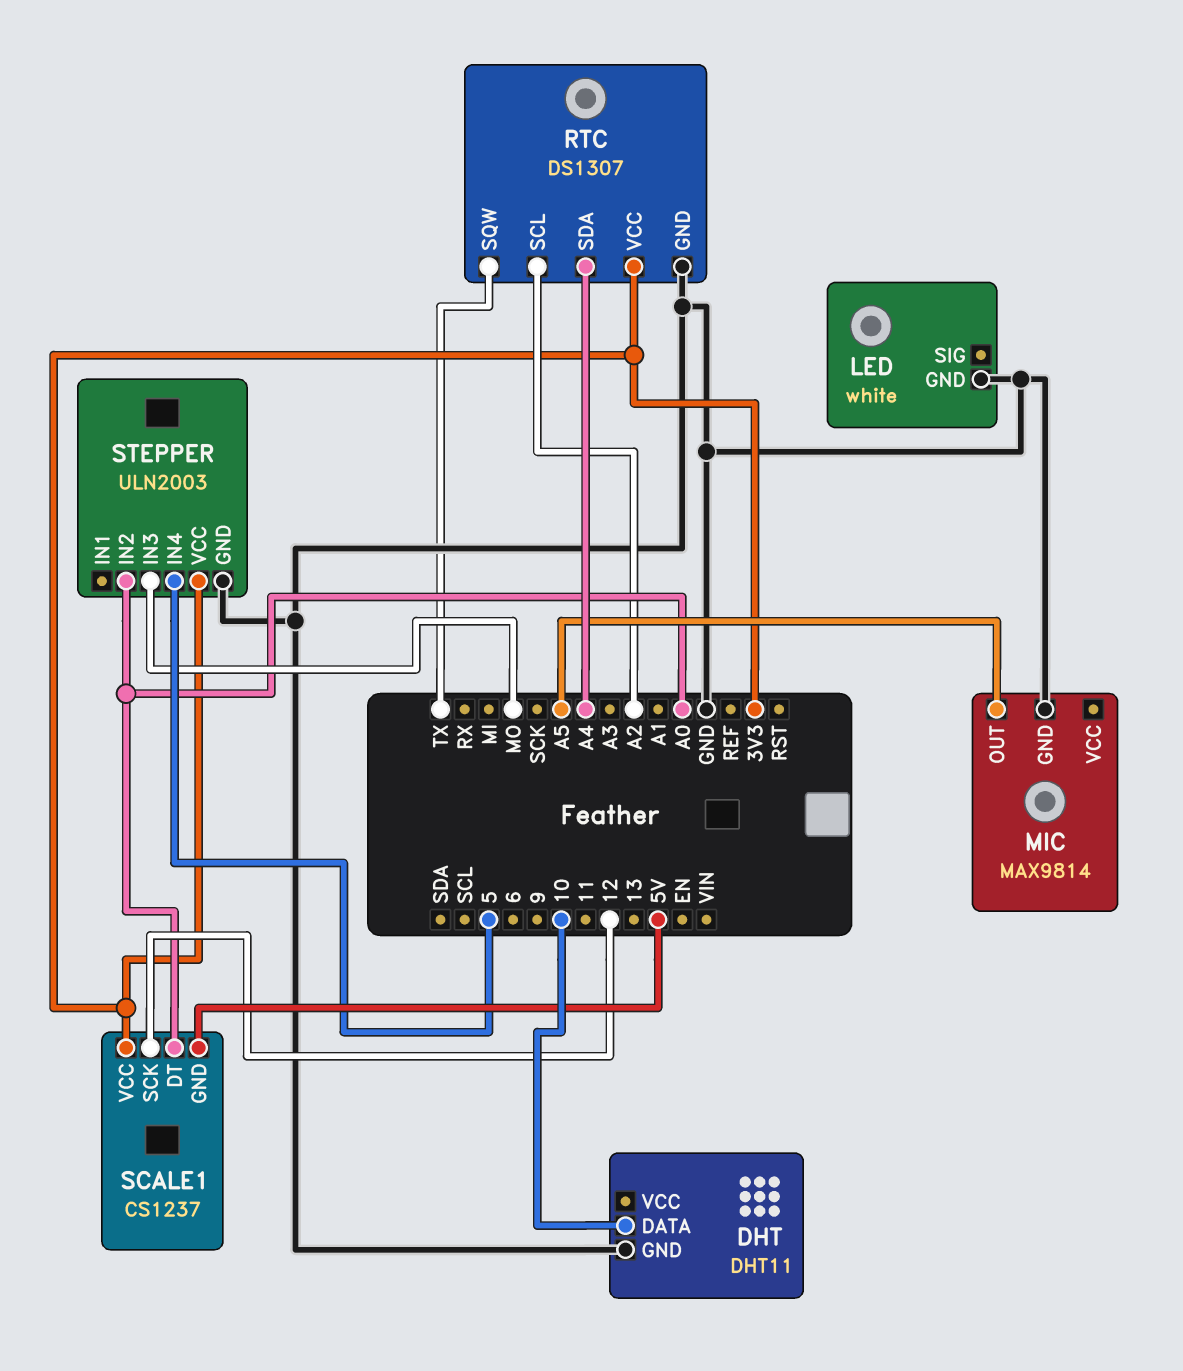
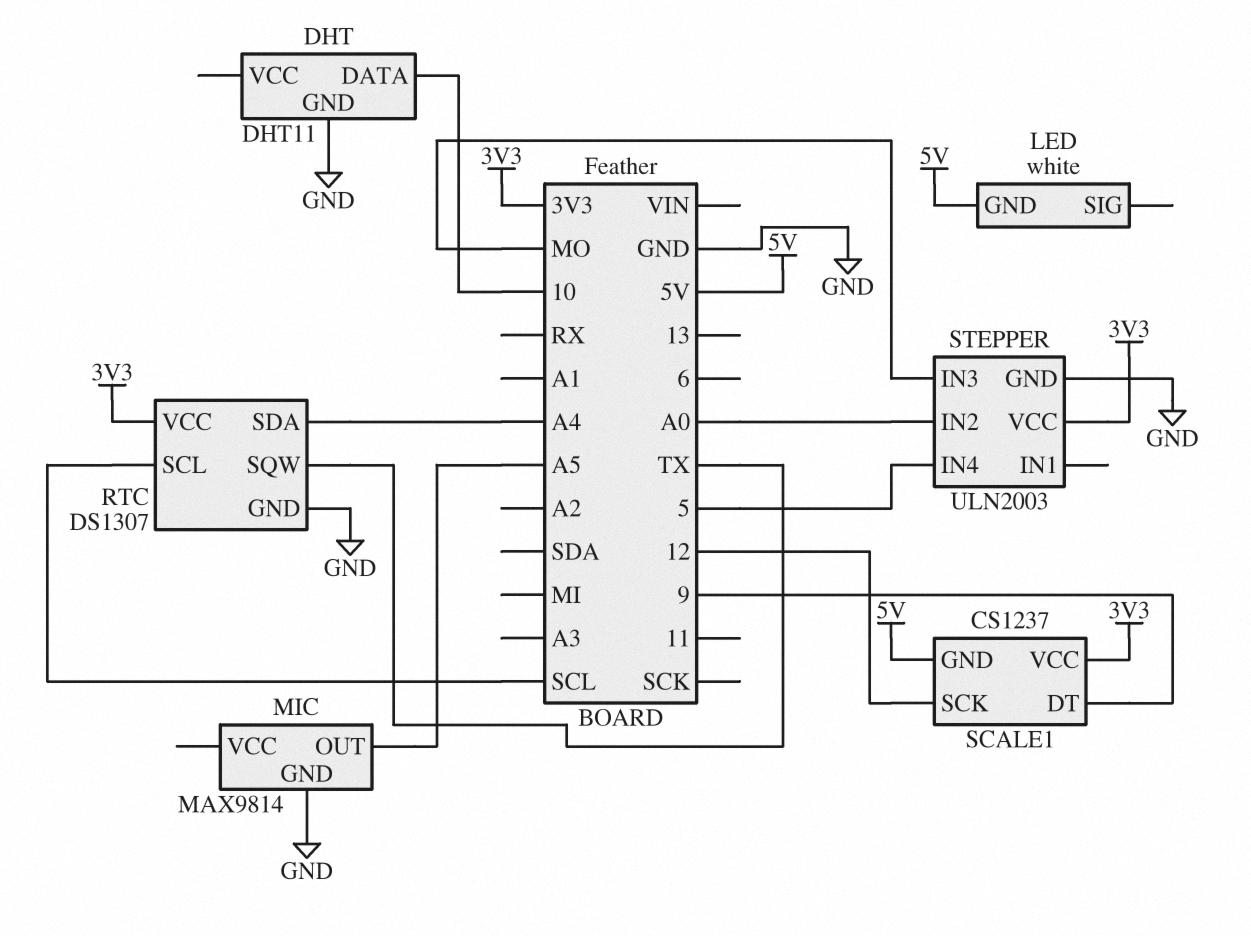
LED pin GND: GND -> 5V
RTC pin SCL: A2 -> SCL
SCALE1 pin DT: A0 -> 9

